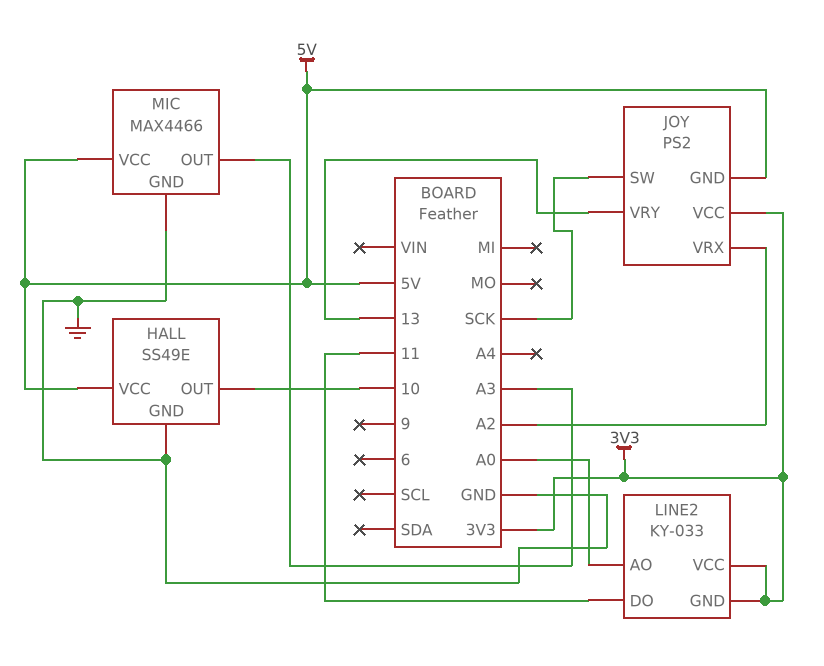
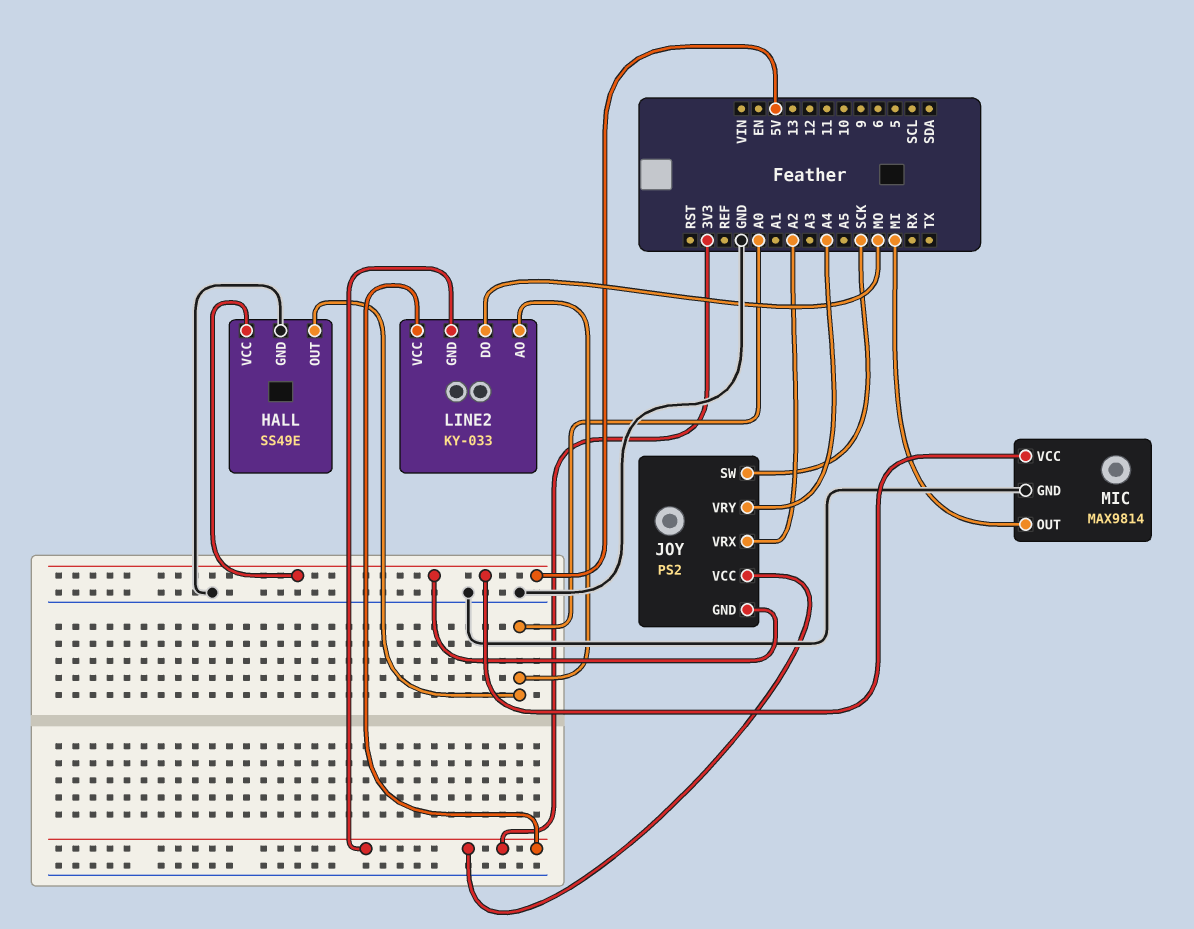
HALL pin OUT: 10 -> A0
JOY pin VRY: 13 -> A4
LINE2 pin DO: 11 -> MO
MIC: MAX4466 -> MAX9814
MIC pin OUT: A3 -> MI

